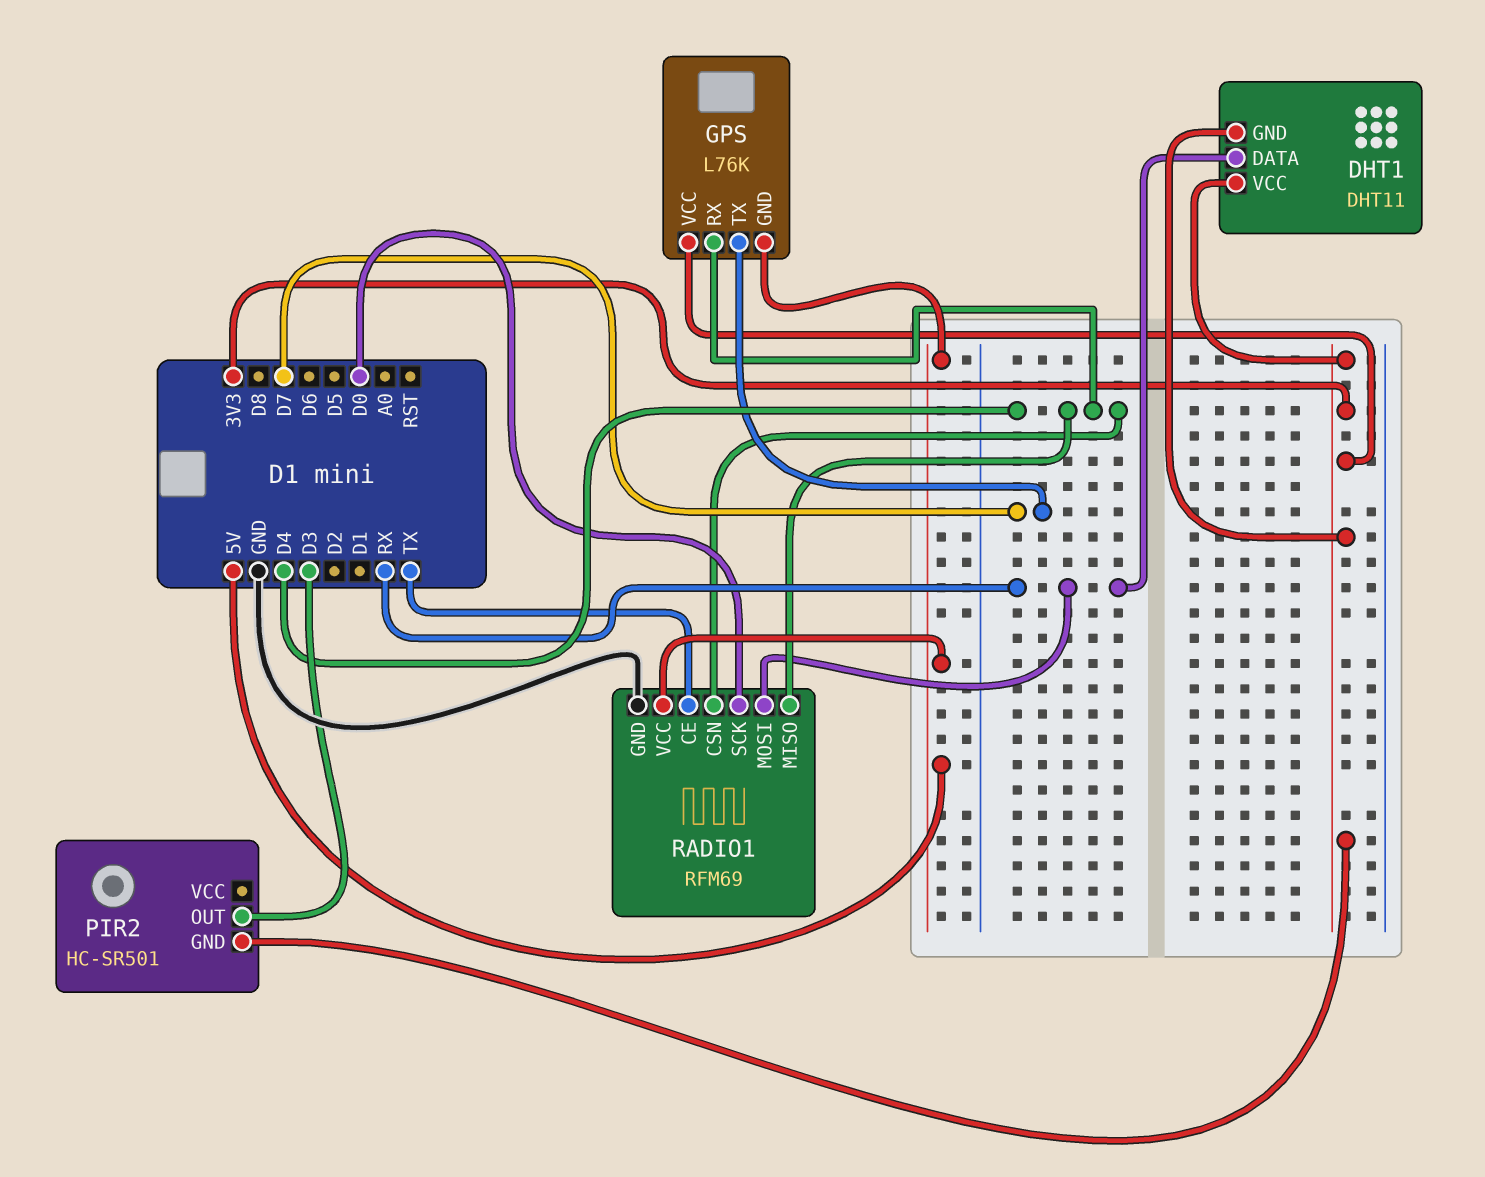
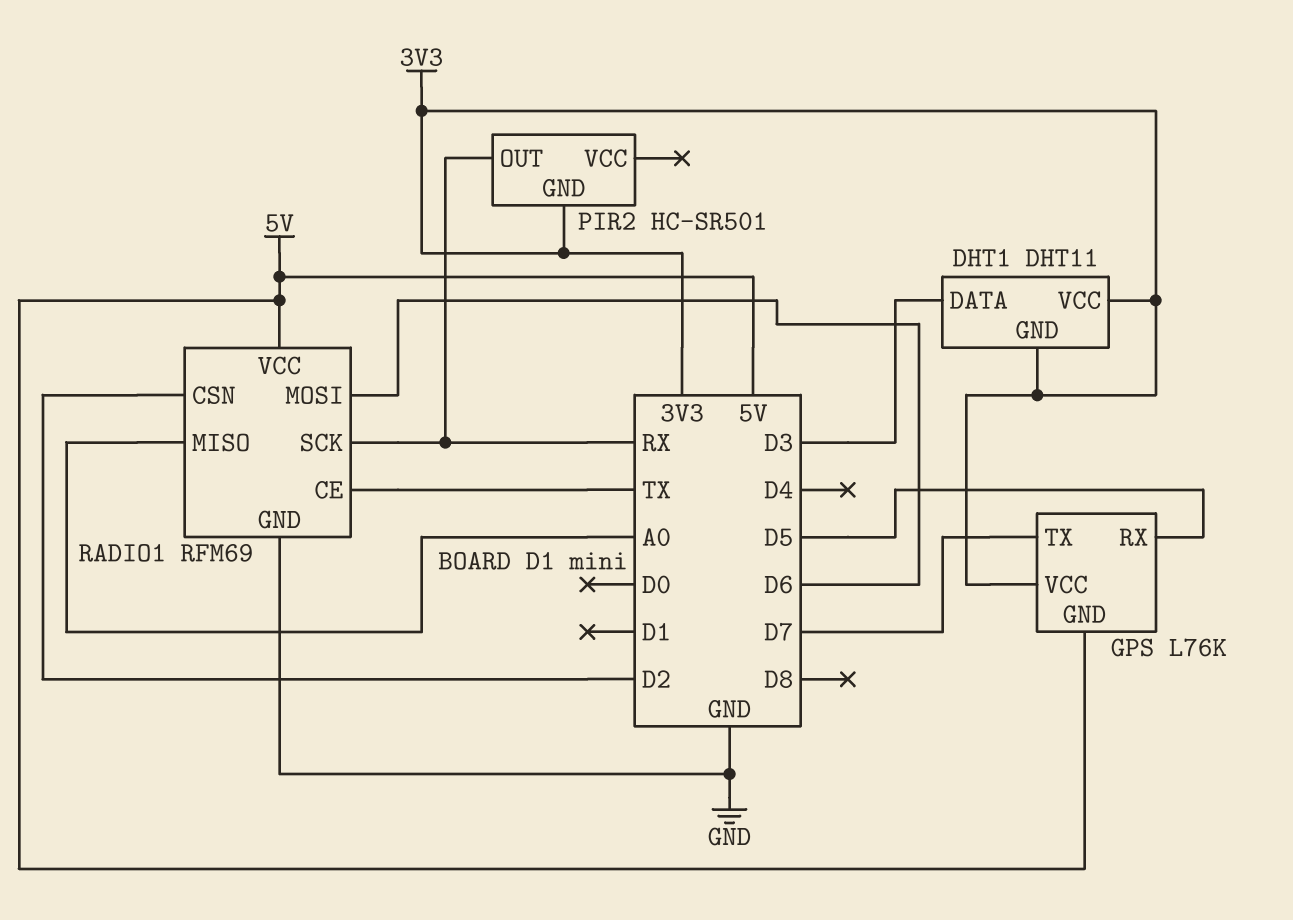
DHT1 pin DATA: RX -> D3
GPS pin RX: D4 -> D5
PIR2 pin OUT: D3 -> RX
RADIO1 pin CSN: D4 -> D2
RADIO1 pin MISO: D4 -> A0
RADIO1 pin MOSI: RX -> D6
RADIO1 pin SCK: D0 -> RX

